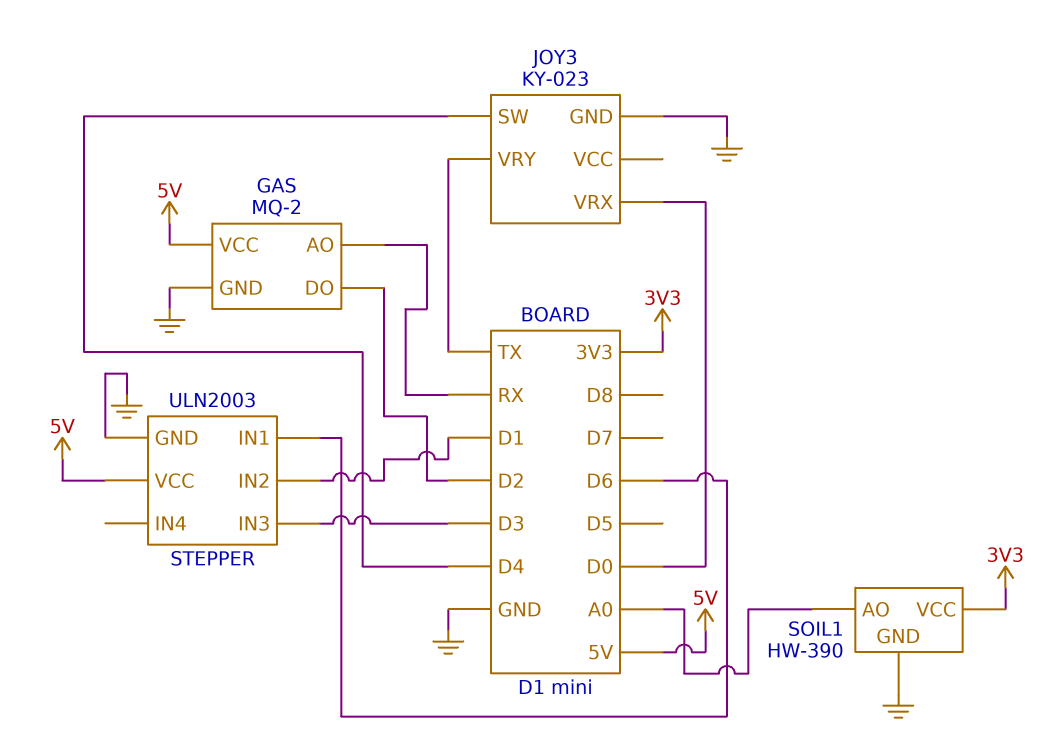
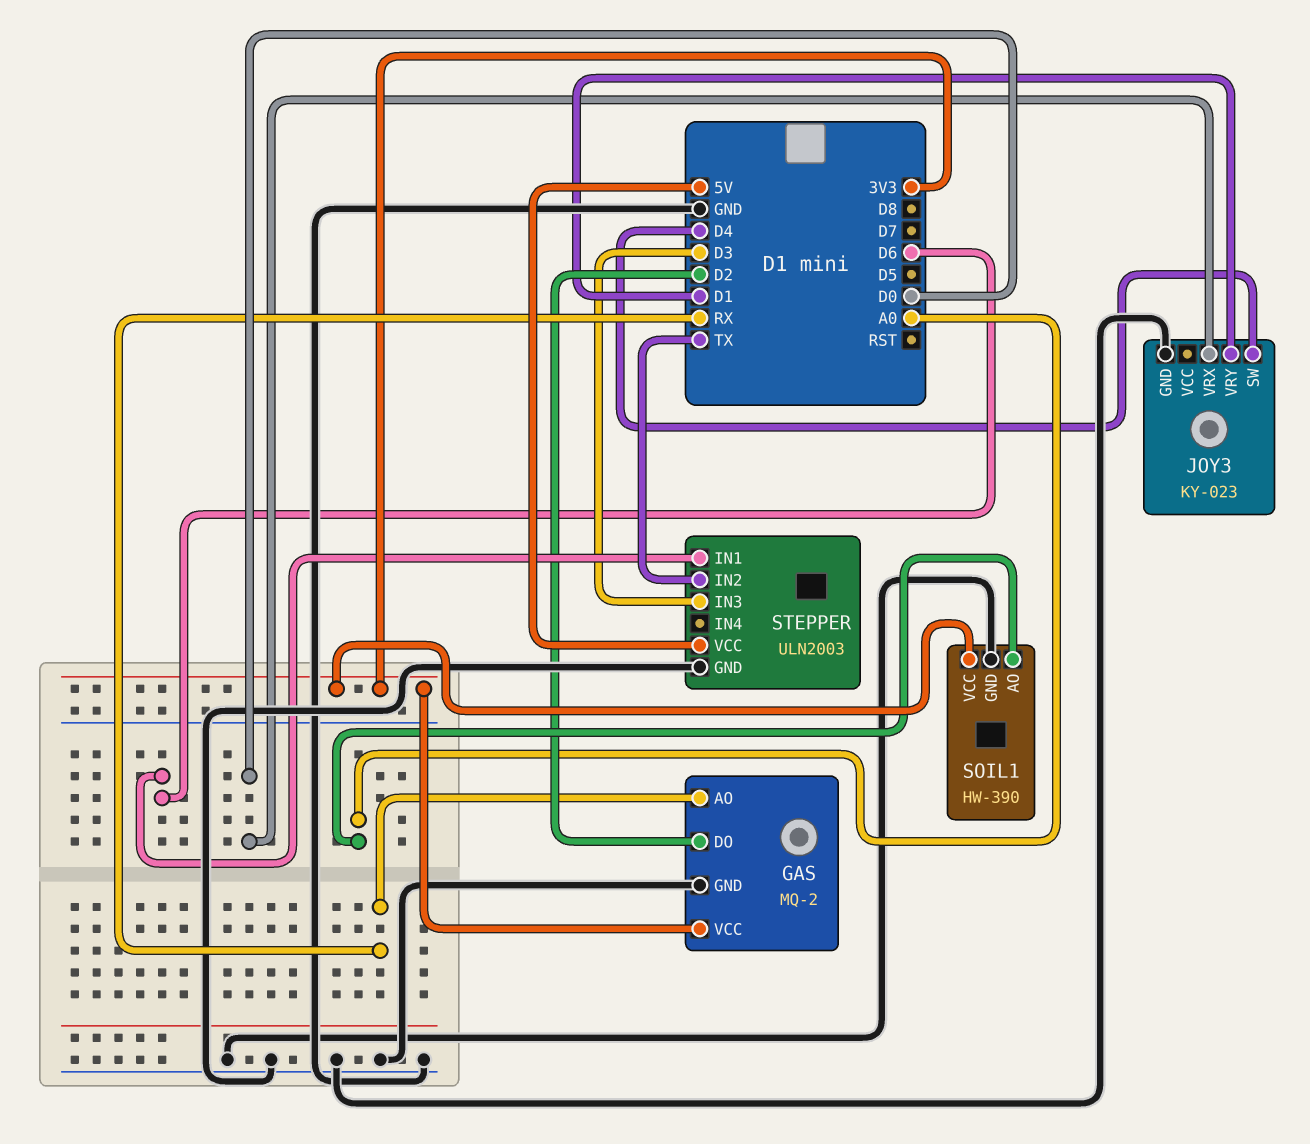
GAS pin VCC: 5V -> 3V3
JOY3 pin VRY: TX -> D1
STEPPER pin IN2: D1 -> TX

